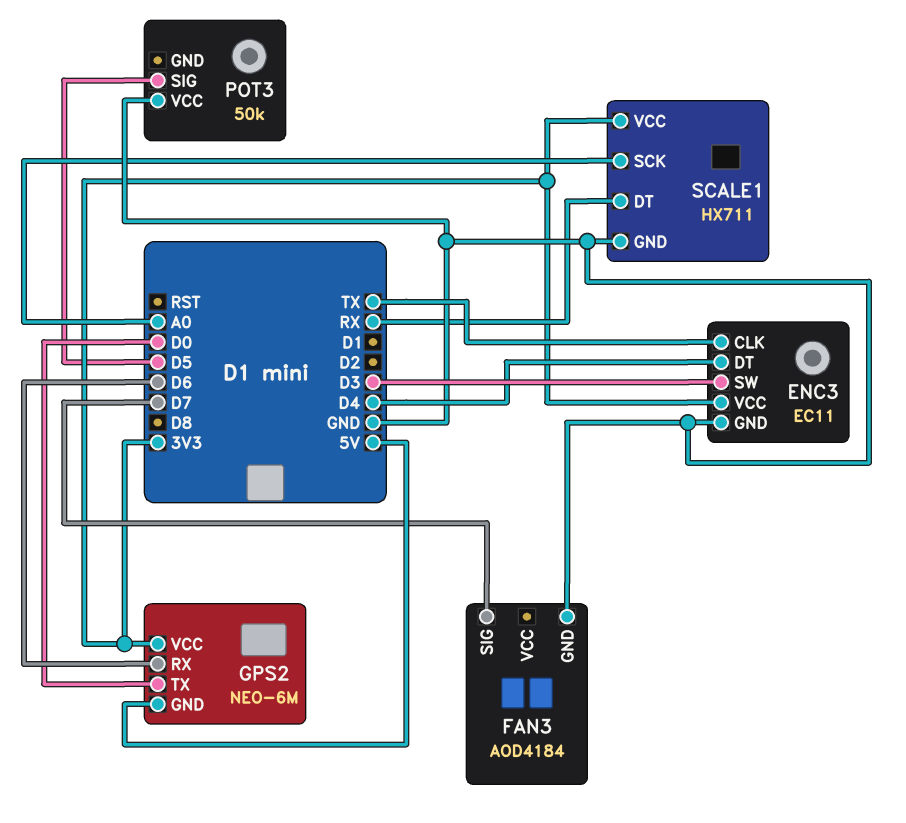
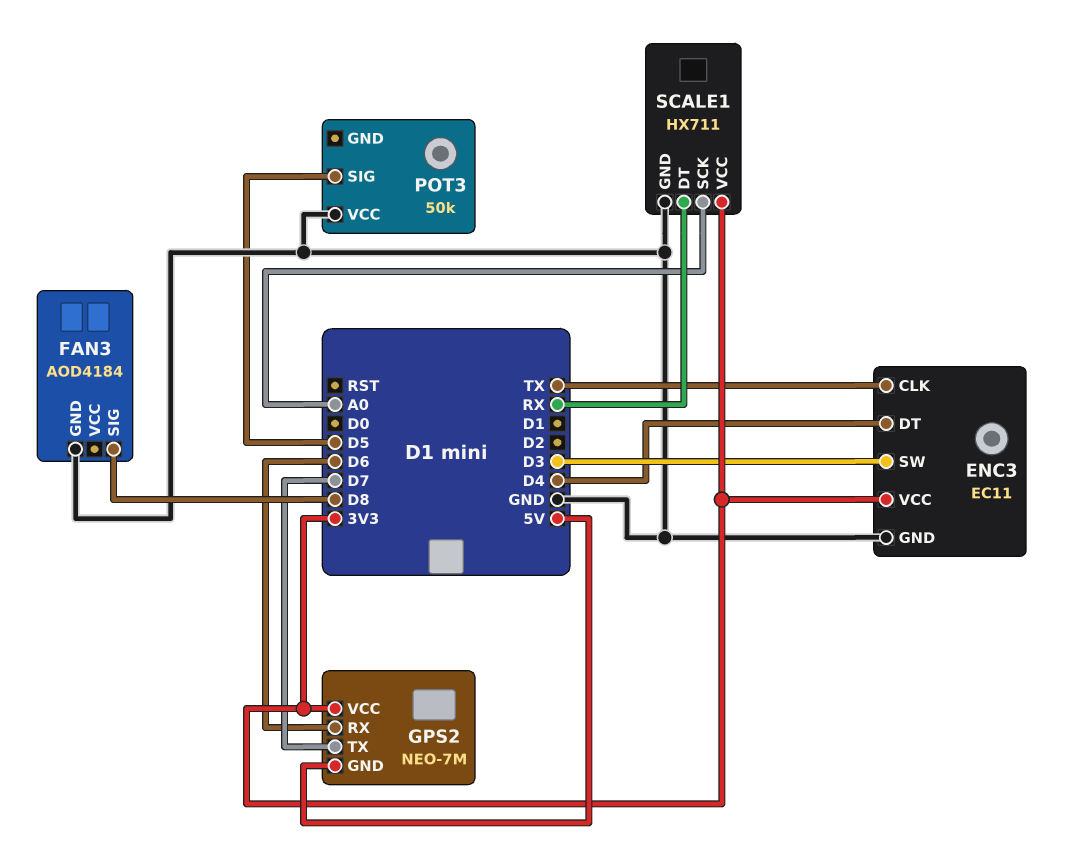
FAN3 pin SIG: D7 -> D8
GPS2: NEO-6M -> NEO-7M
GPS2 pin TX: D0 -> D7

